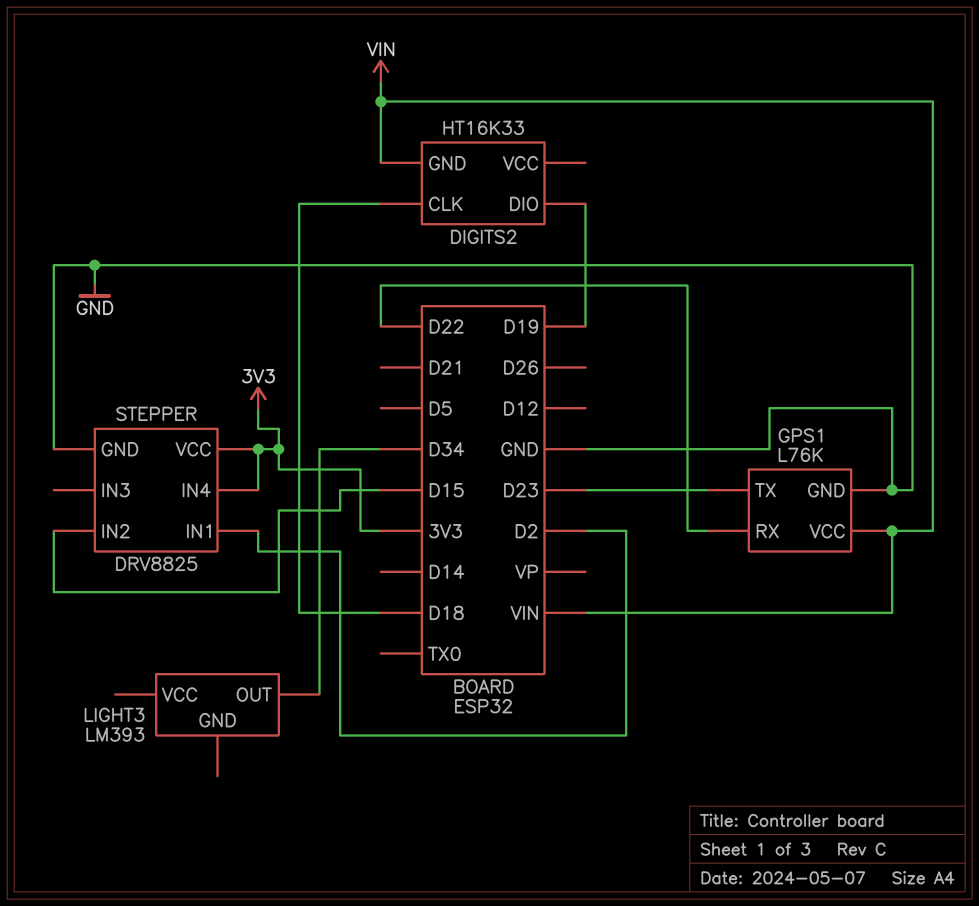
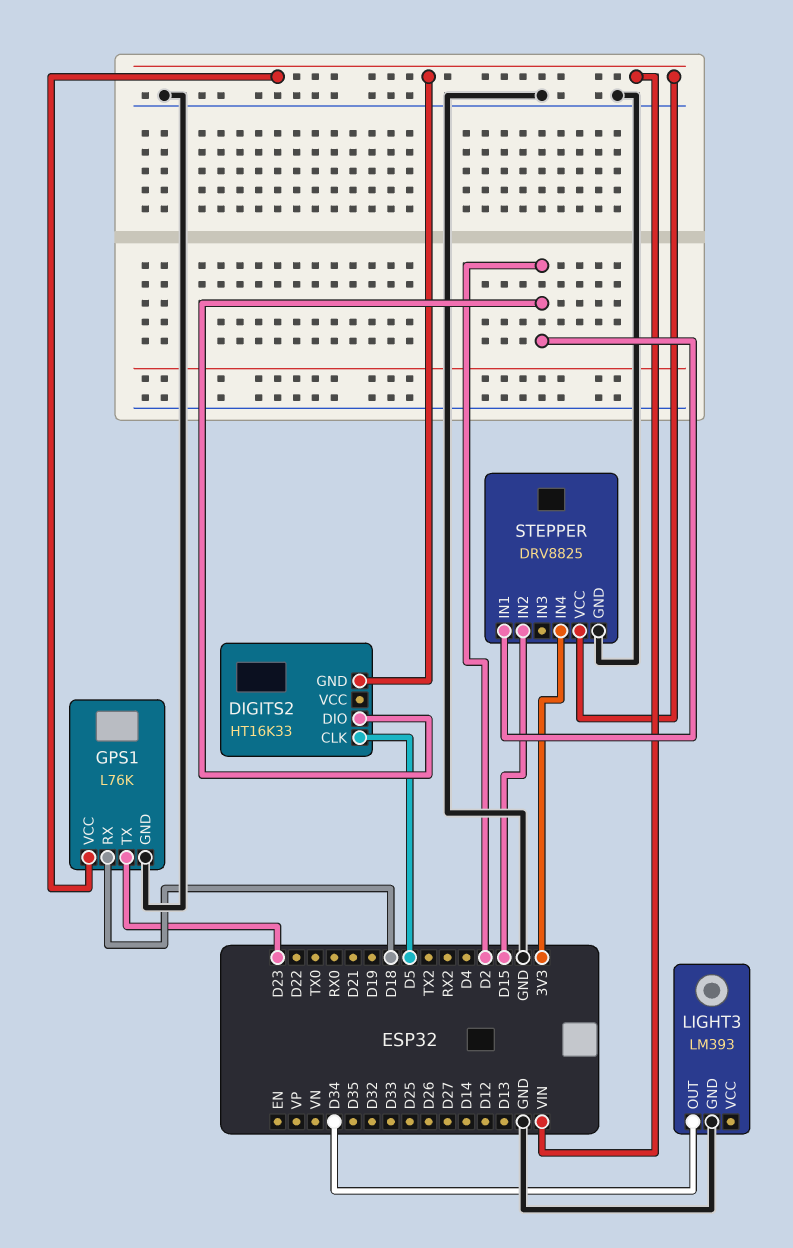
DIGITS2 pin CLK: D18 -> D5
DIGITS2 pin DIO: D19 -> D2
GPS1 pin RX: D22 -> D18
LIGHT3 pin GND: none -> GND
STEPPER pin VCC: 3V3 -> VIN

